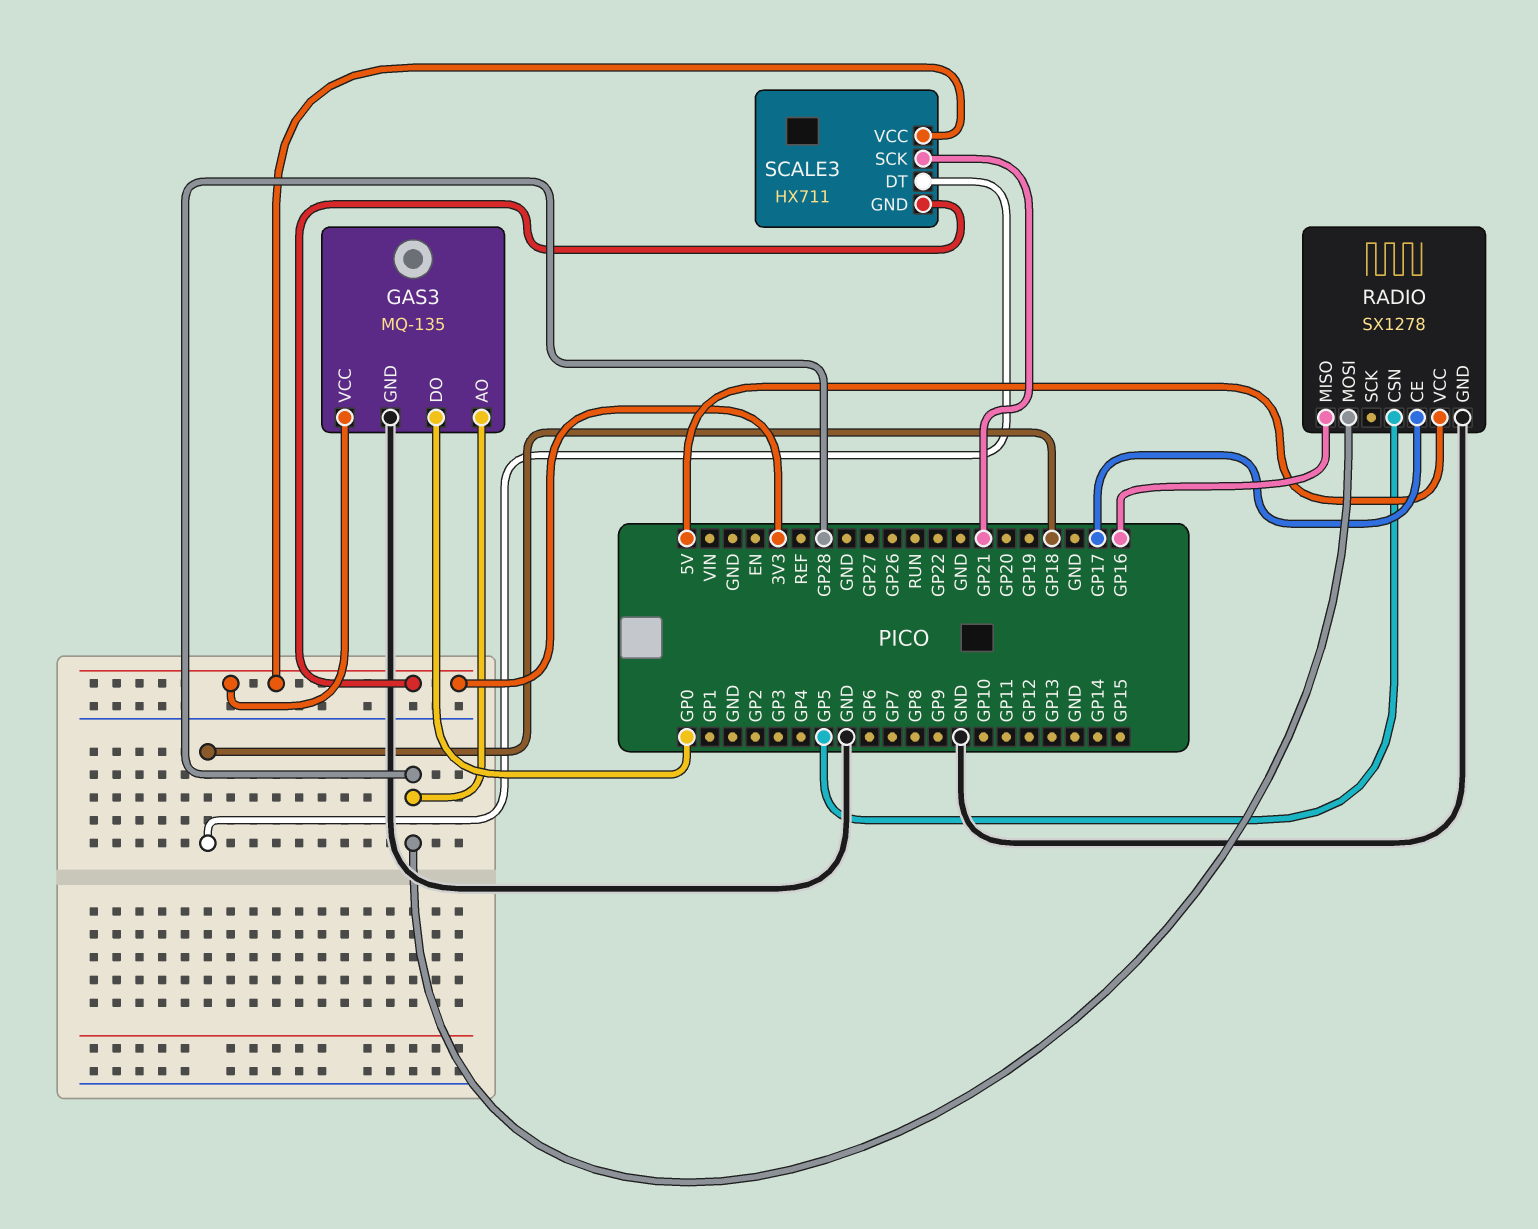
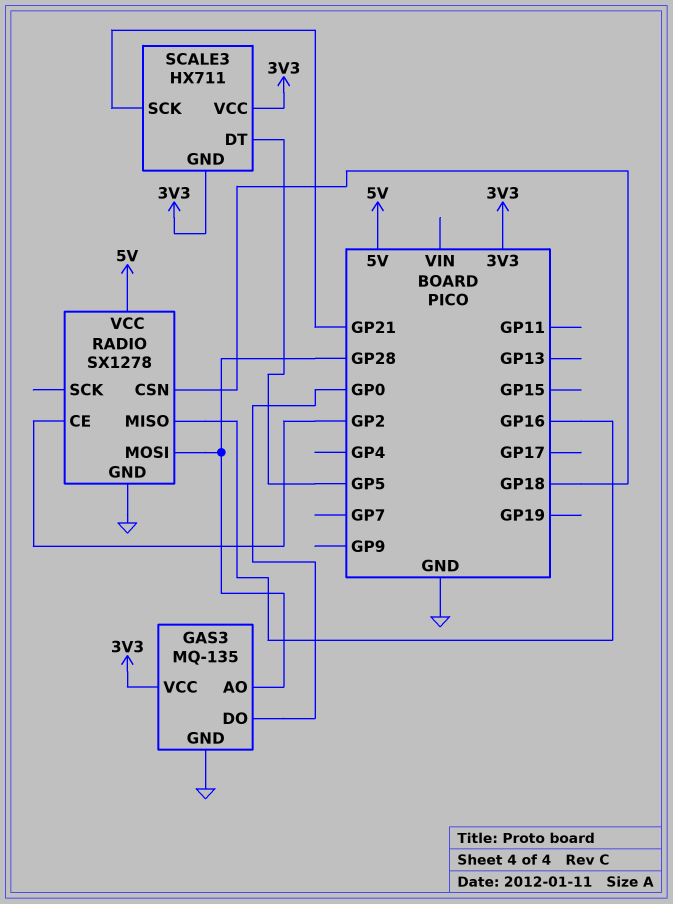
RADIO pin CE: GP17 -> GP2
RADIO pin CSN: GP5 -> GP18
SCALE3 pin DT: GP18 -> GP5

